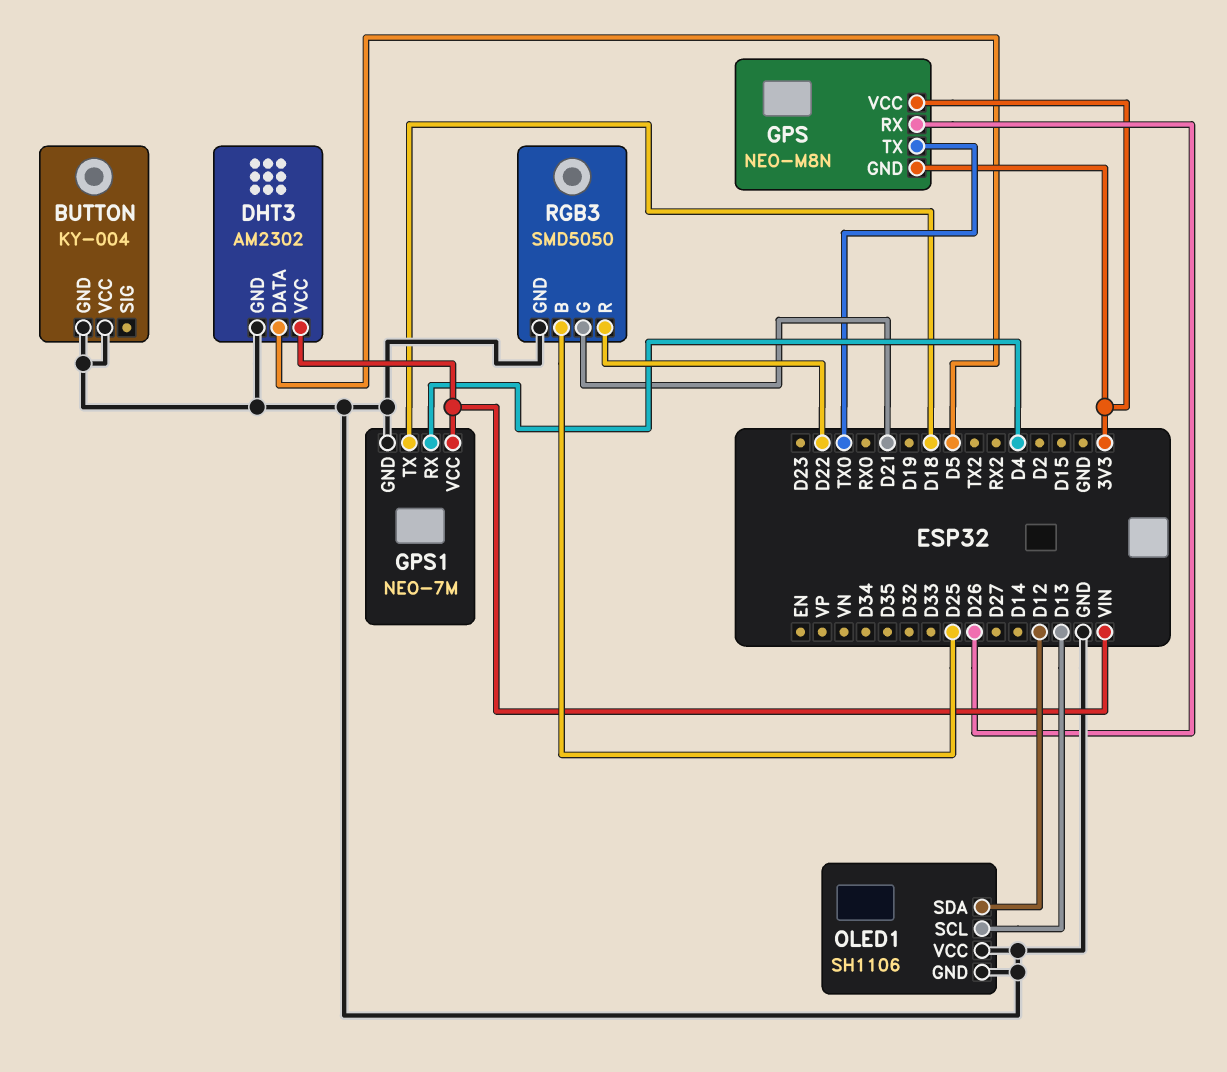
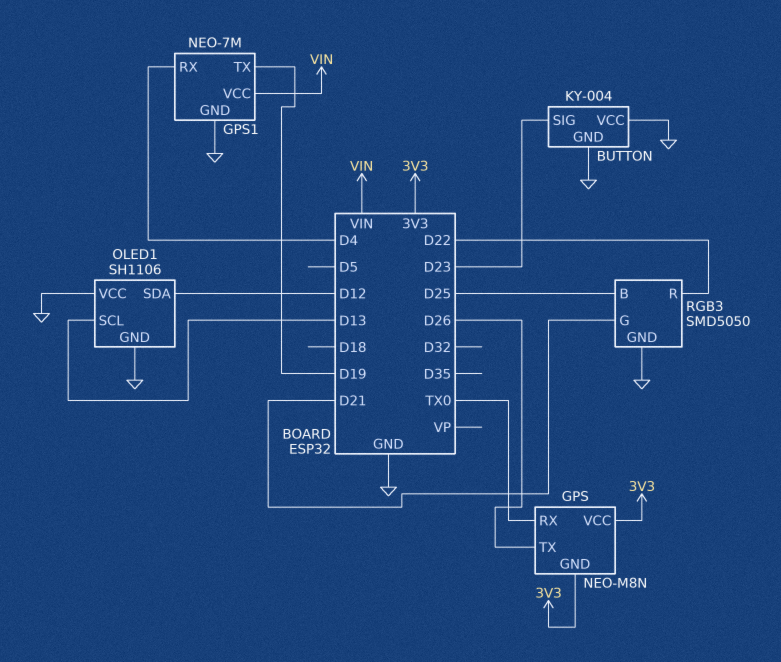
BUTTON pin SIG: none -> D23
DHT3: AM2302 -> none
DHT3 pin DATA: D5 -> none
DHT3 pin GND: GND -> none
DHT3 pin VCC: VIN -> none
GPS pin RX: D26 -> TX0
GPS pin TX: TX0 -> D26
GPS1 pin TX: D18 -> D19

